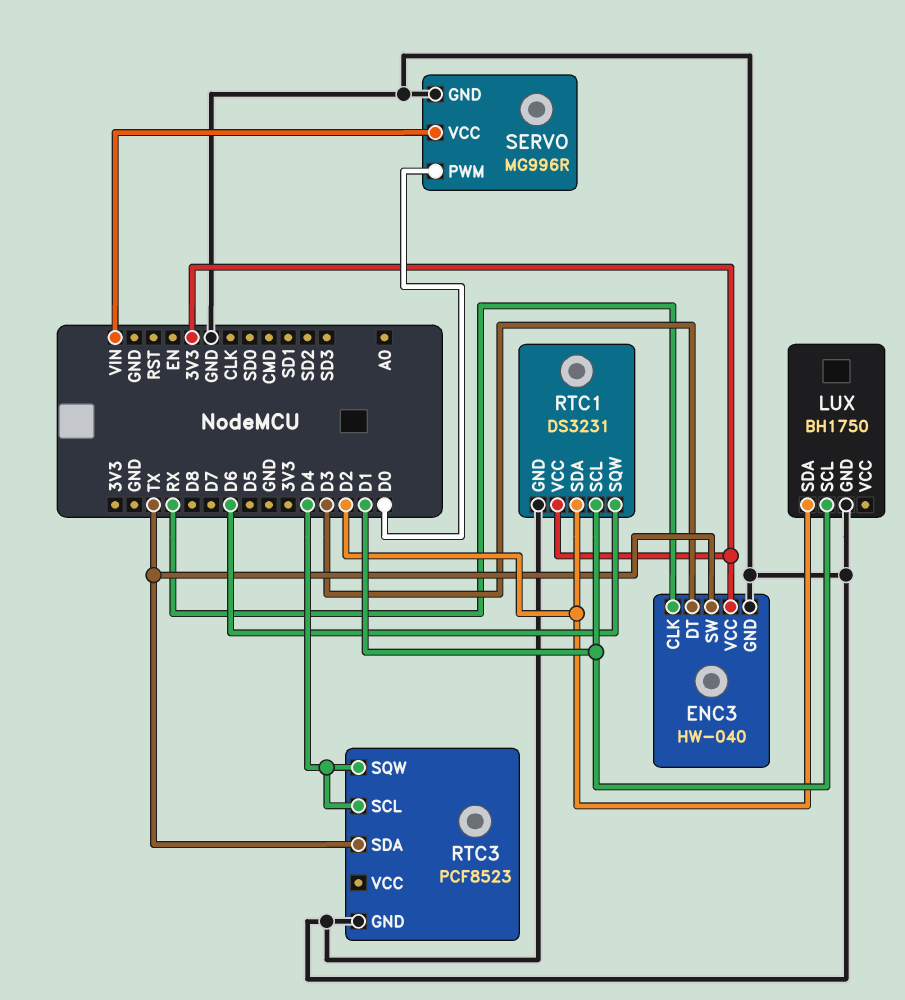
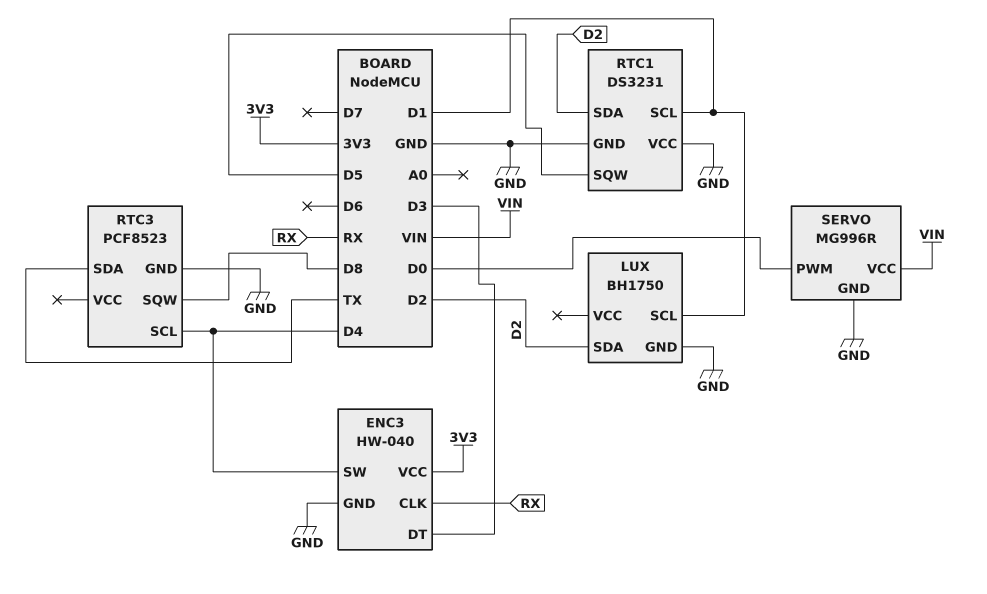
ENC3 pin SW: TX -> D4
RTC1 pin SQW: D6 -> D5
RTC1 pin VCC: 3V3 -> GND
RTC3 pin SQW: D4 -> D8

